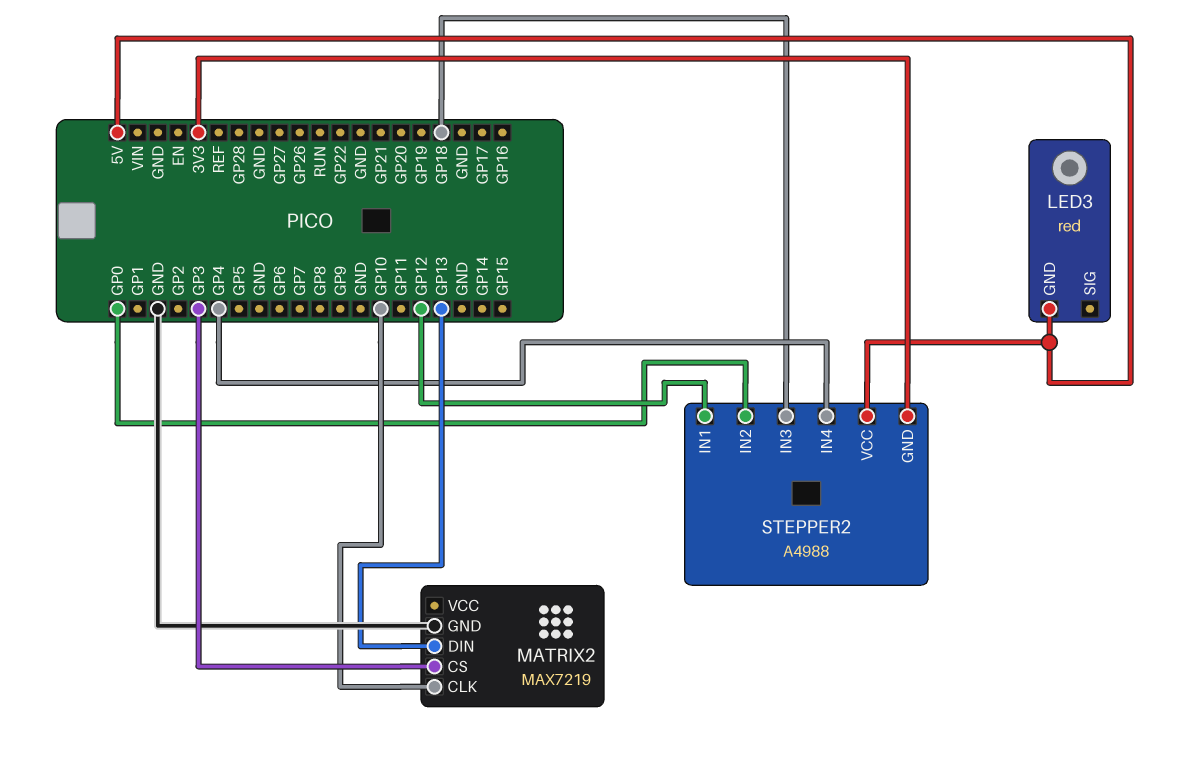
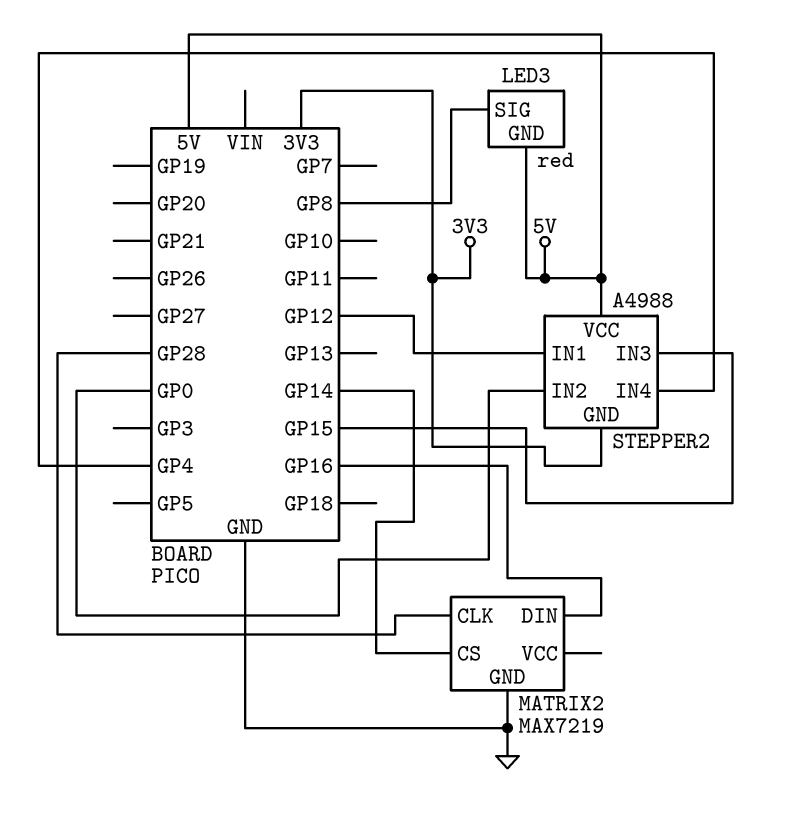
LED3 pin SIG: none -> GP8
MATRIX2 pin CLK: GP10 -> GP28
MATRIX2 pin CS: GP3 -> GP14
MATRIX2 pin DIN: GP13 -> GP16
STEPPER2 pin IN3: GP18 -> GP15

